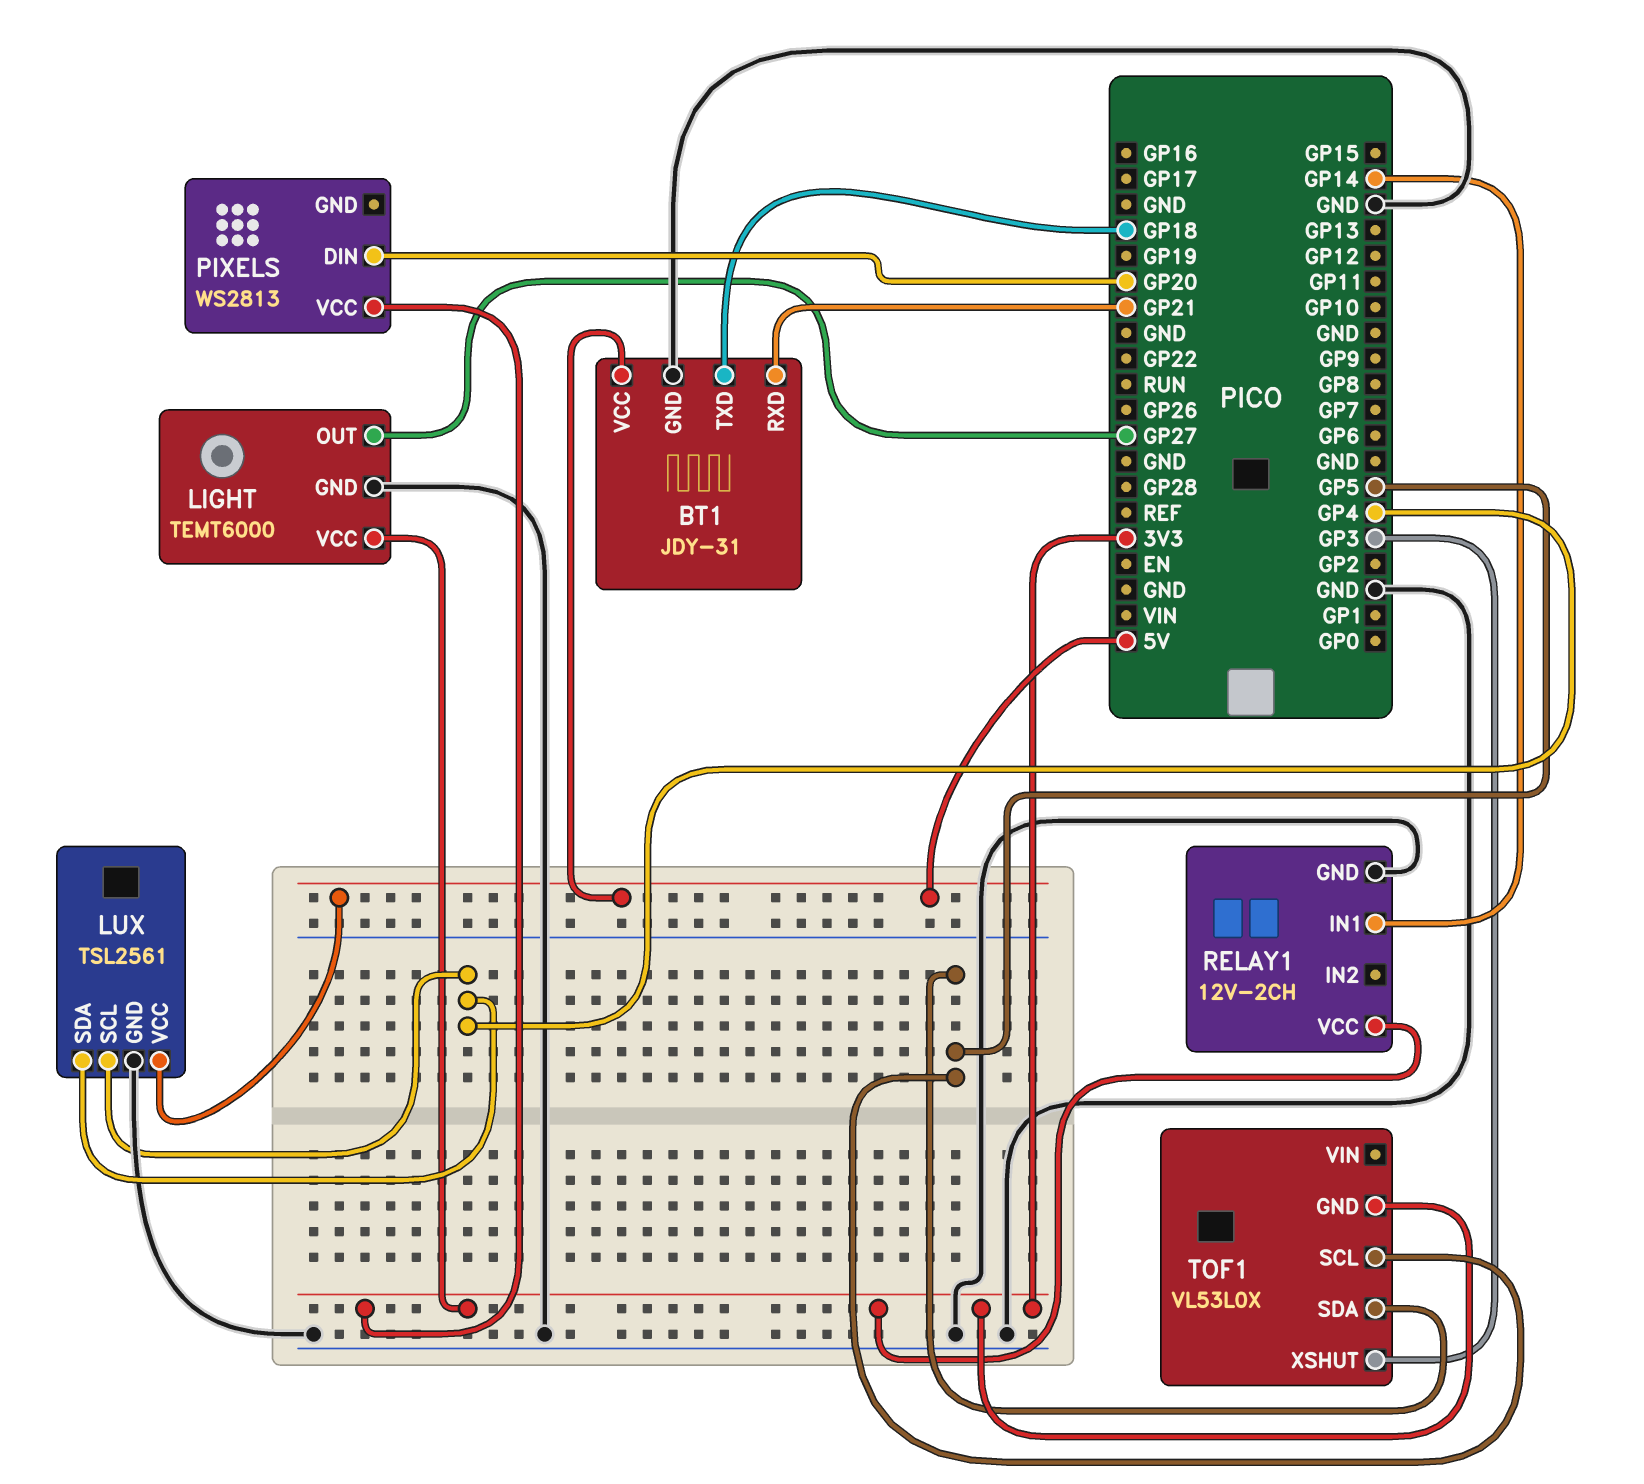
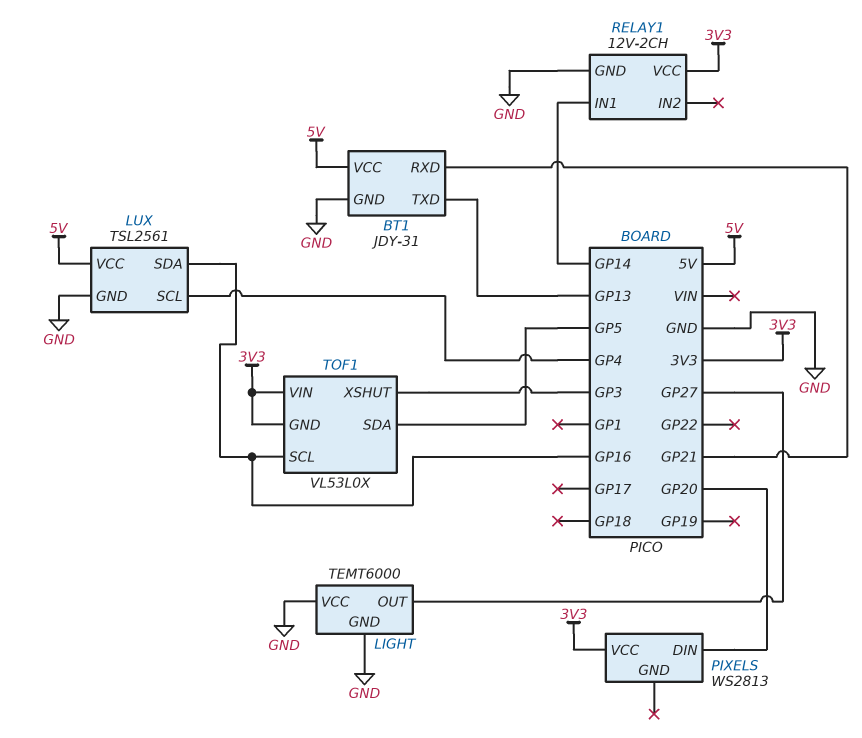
BT1 pin TXD: GP18 -> GP13
LIGHT pin VCC: 3V3 -> GND
LUX pin SDA: GP4 -> GP16
TOF1 pin SCL: GP5 -> GP16
TOF1 pin VIN: none -> 3V3

